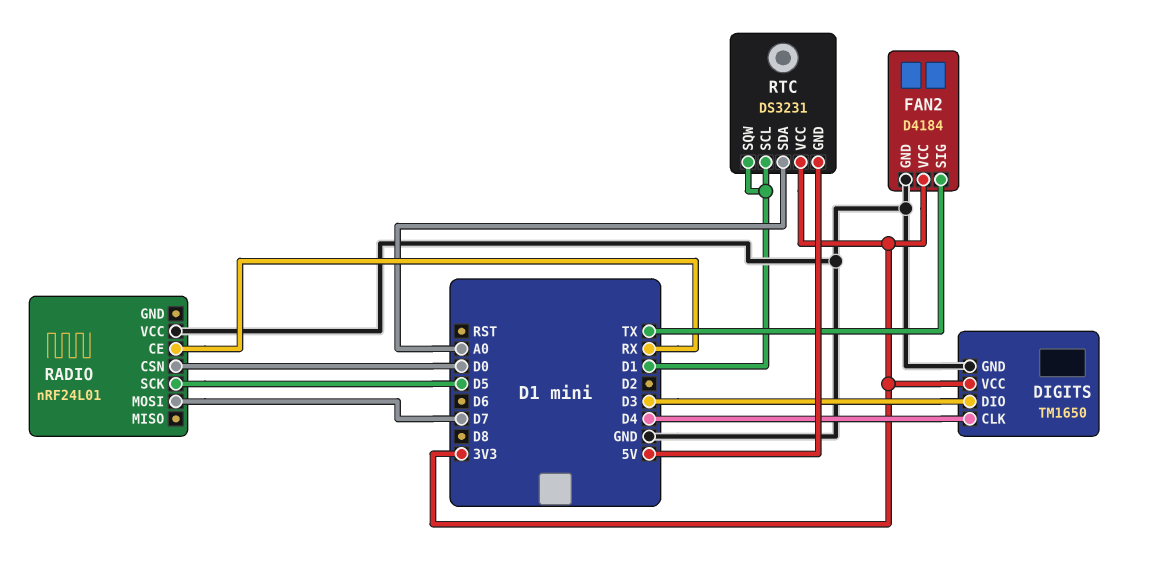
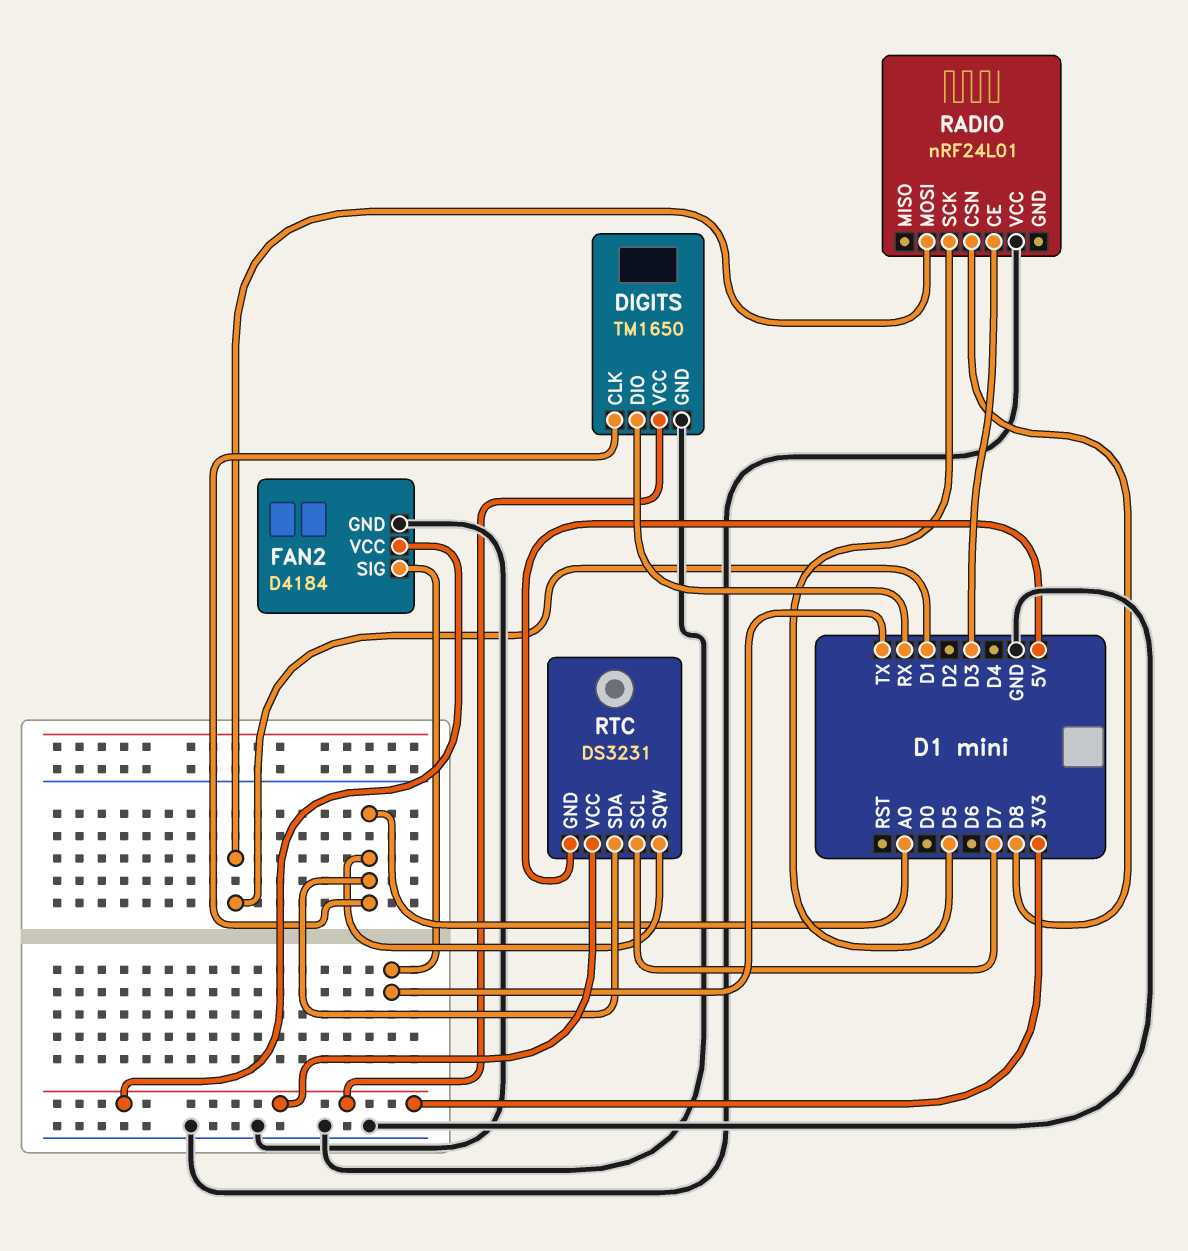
DIGITS pin CLK: D4 -> A0
DIGITS pin DIO: D3 -> RX
RADIO pin CE: RX -> D3
RADIO pin CSN: D0 -> D8
RADIO pin MOSI: D7 -> D1
RTC pin SCL: D1 -> D7
RTC pin SQW: D1 -> A0

